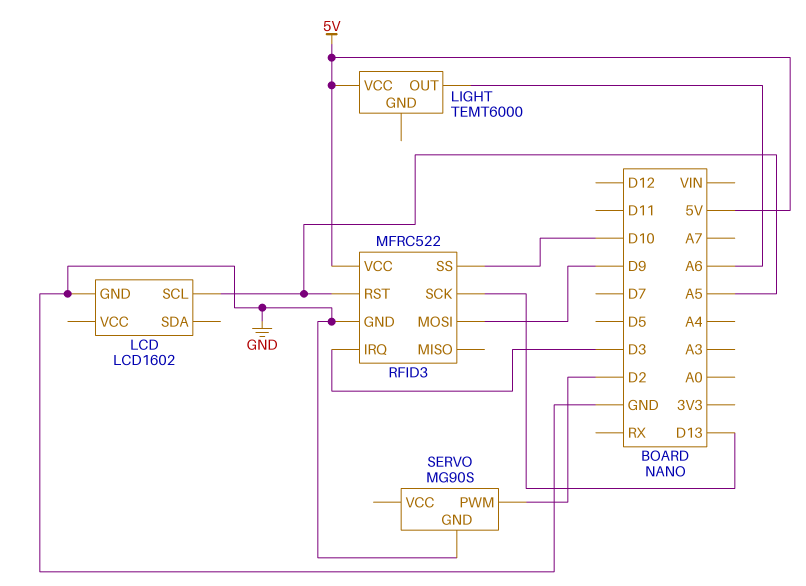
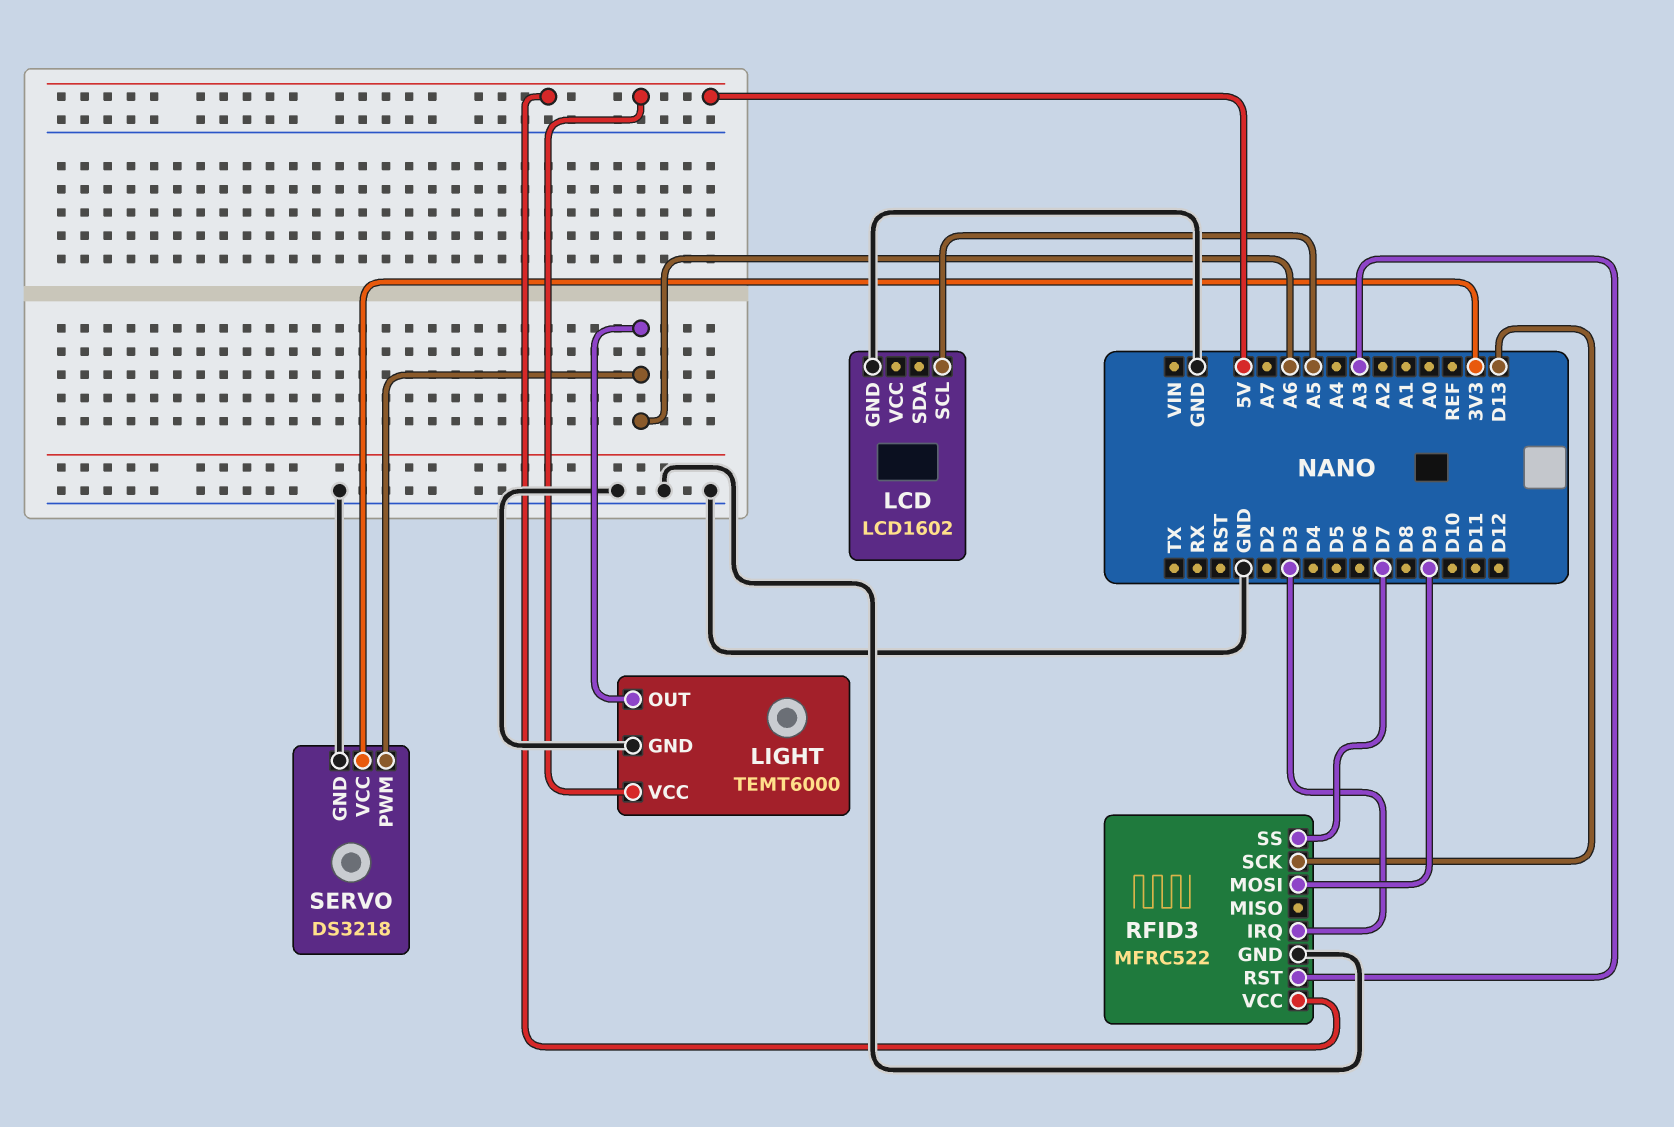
LIGHT pin GND: none -> GND
RFID3 pin RST: A5 -> A3
RFID3 pin SS: D10 -> D7
SERVO: MG90S -> DS3218
SERVO pin PWM: D2 -> A6
SERVO pin VCC: none -> 3V3

